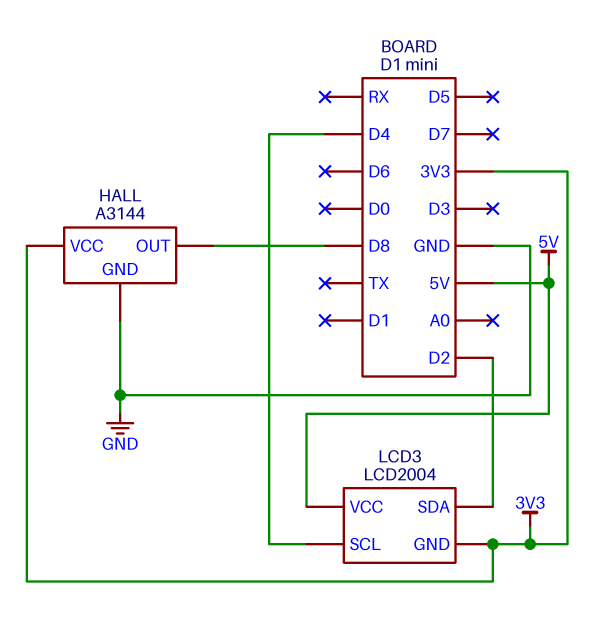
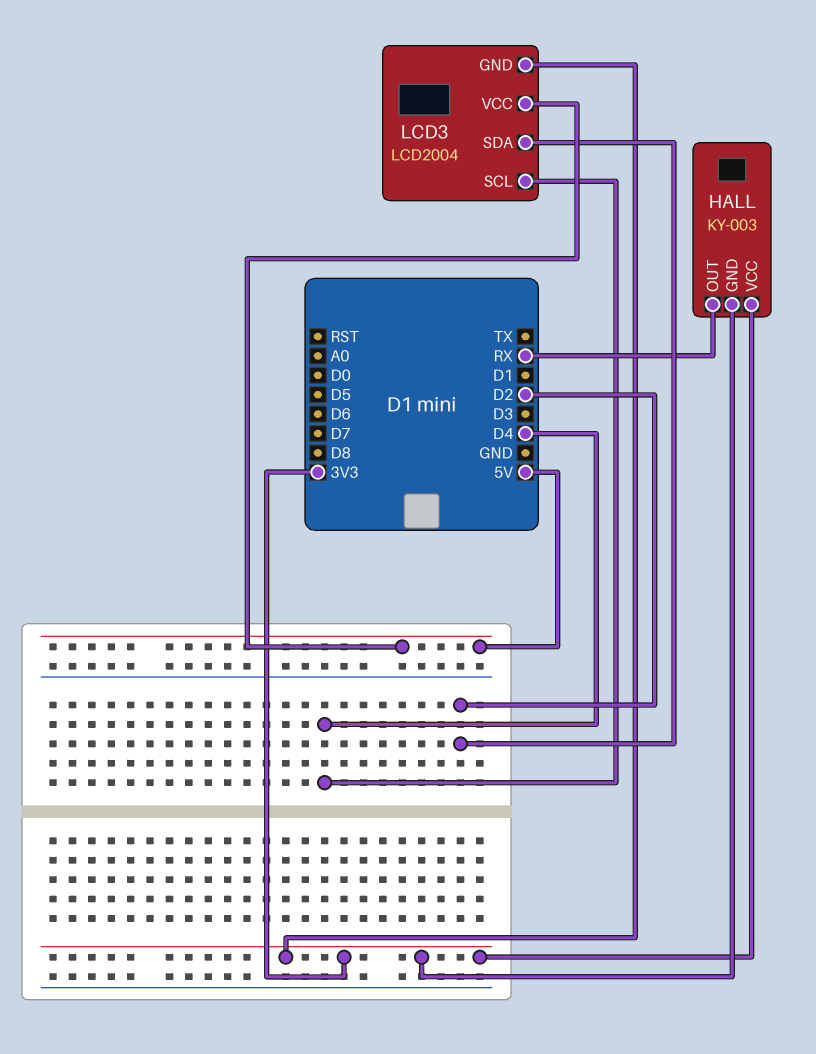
HALL: A3144 -> KY-003
HALL pin GND: GND -> 3V3
HALL pin OUT: D8 -> RX

